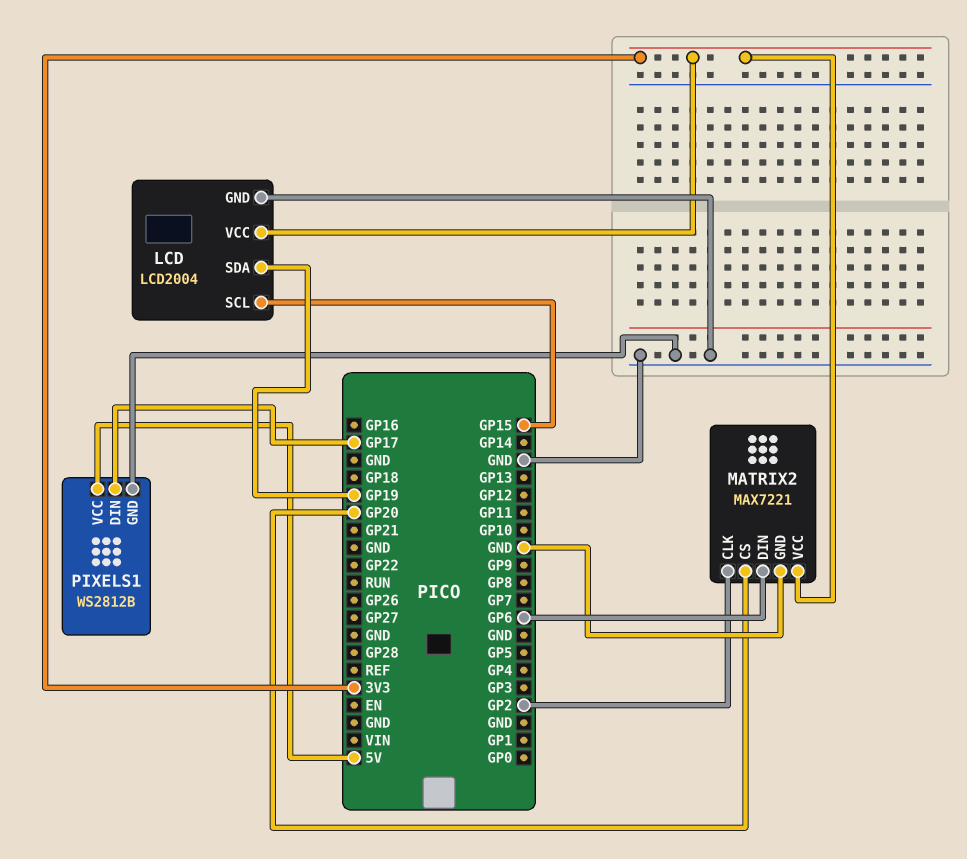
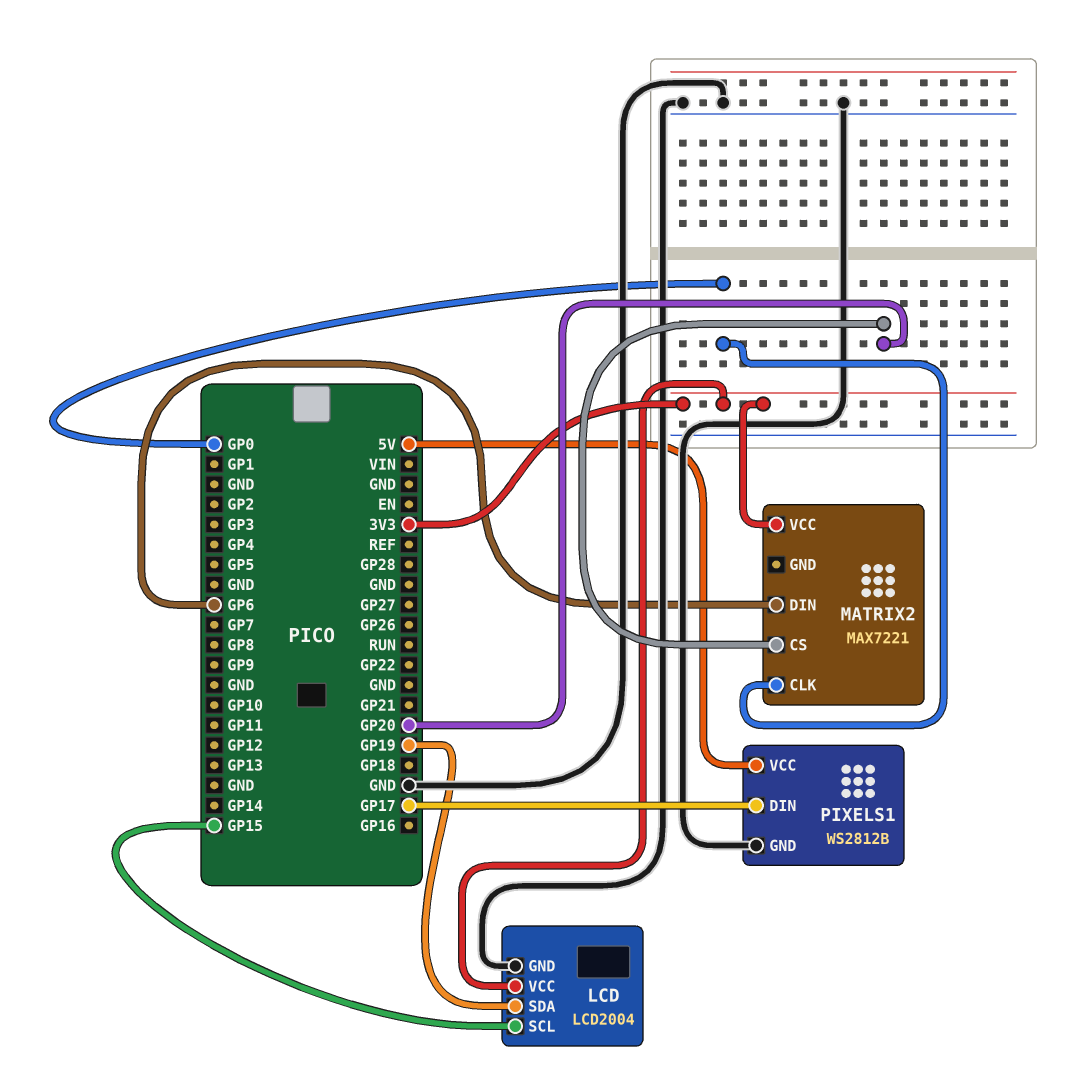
MATRIX2 pin CLK: GP2 -> GP0
MATRIX2 pin GND: GND -> none

